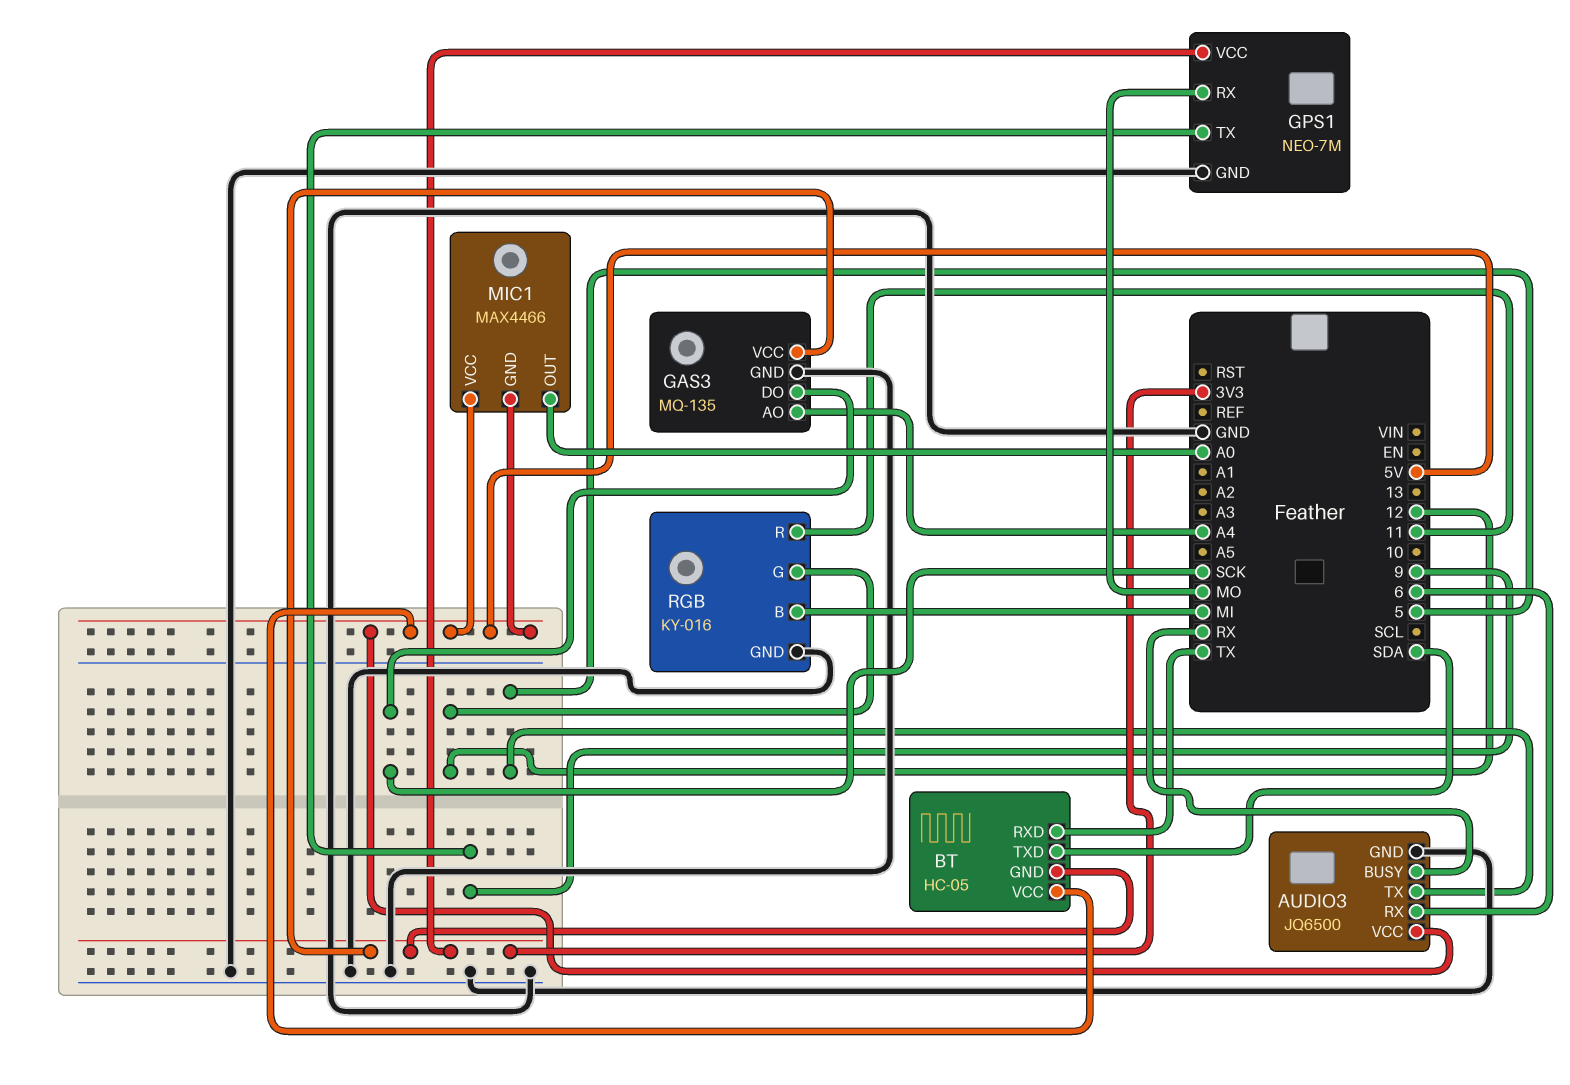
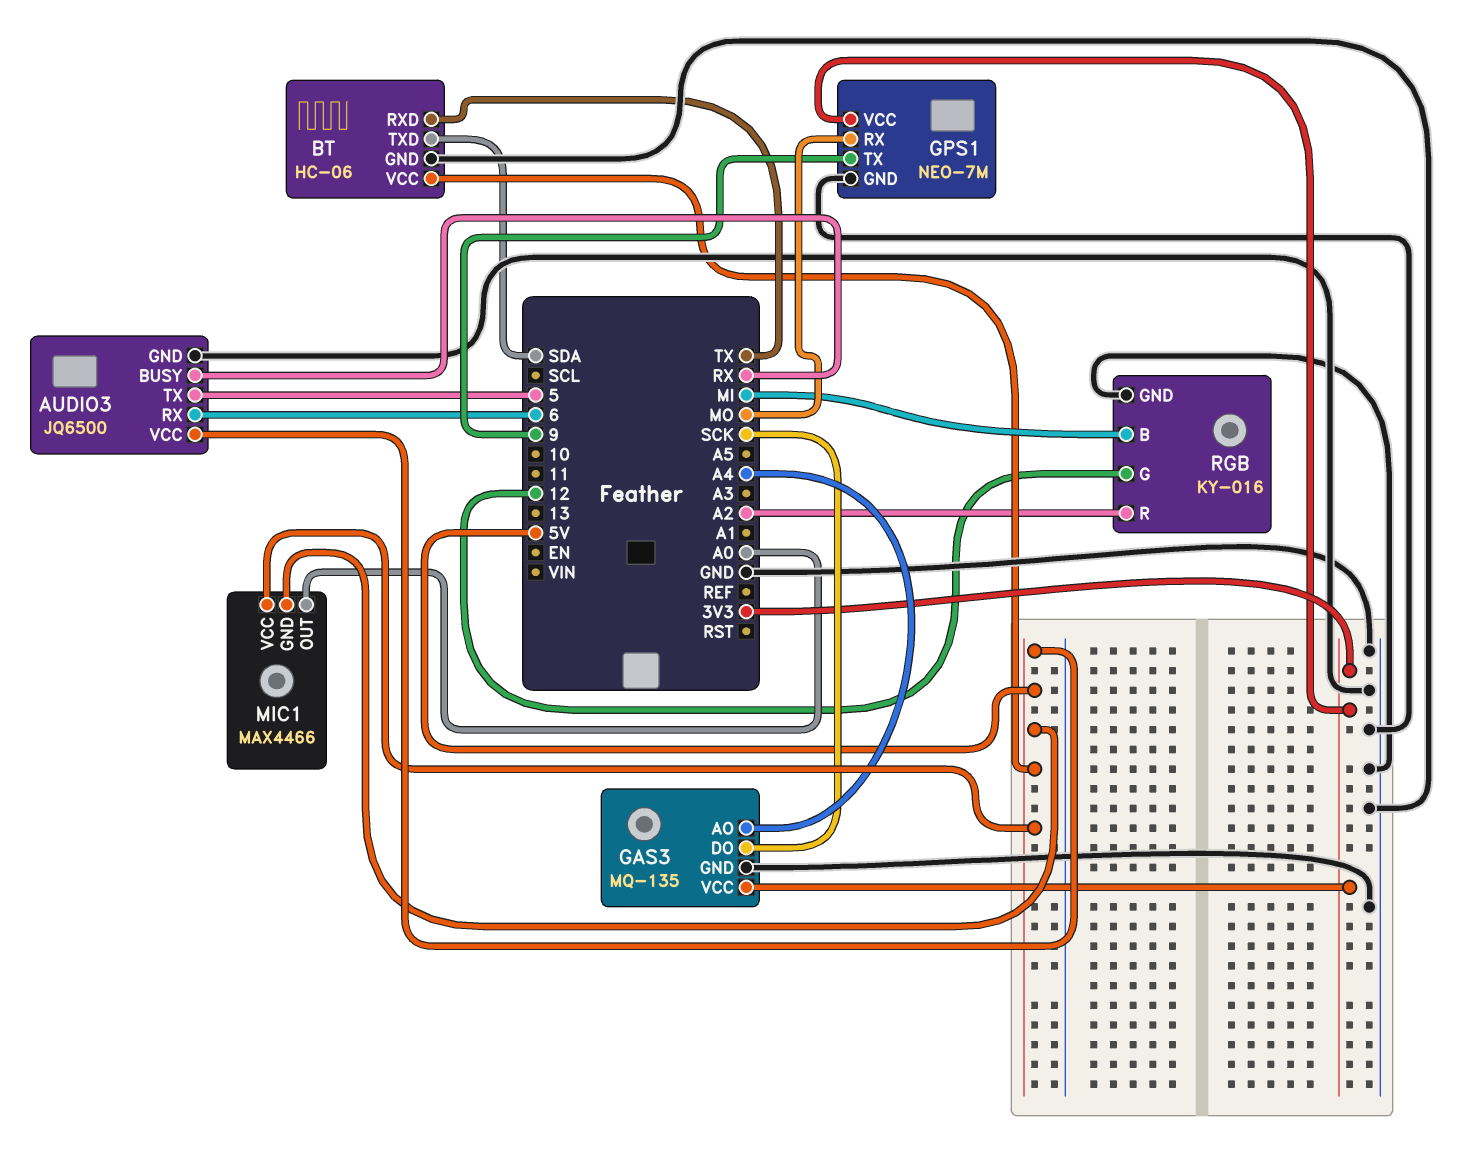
BT: HC-05 -> HC-06
BT pin GND: 3V3 -> GND
RGB pin R: 11 -> A2

